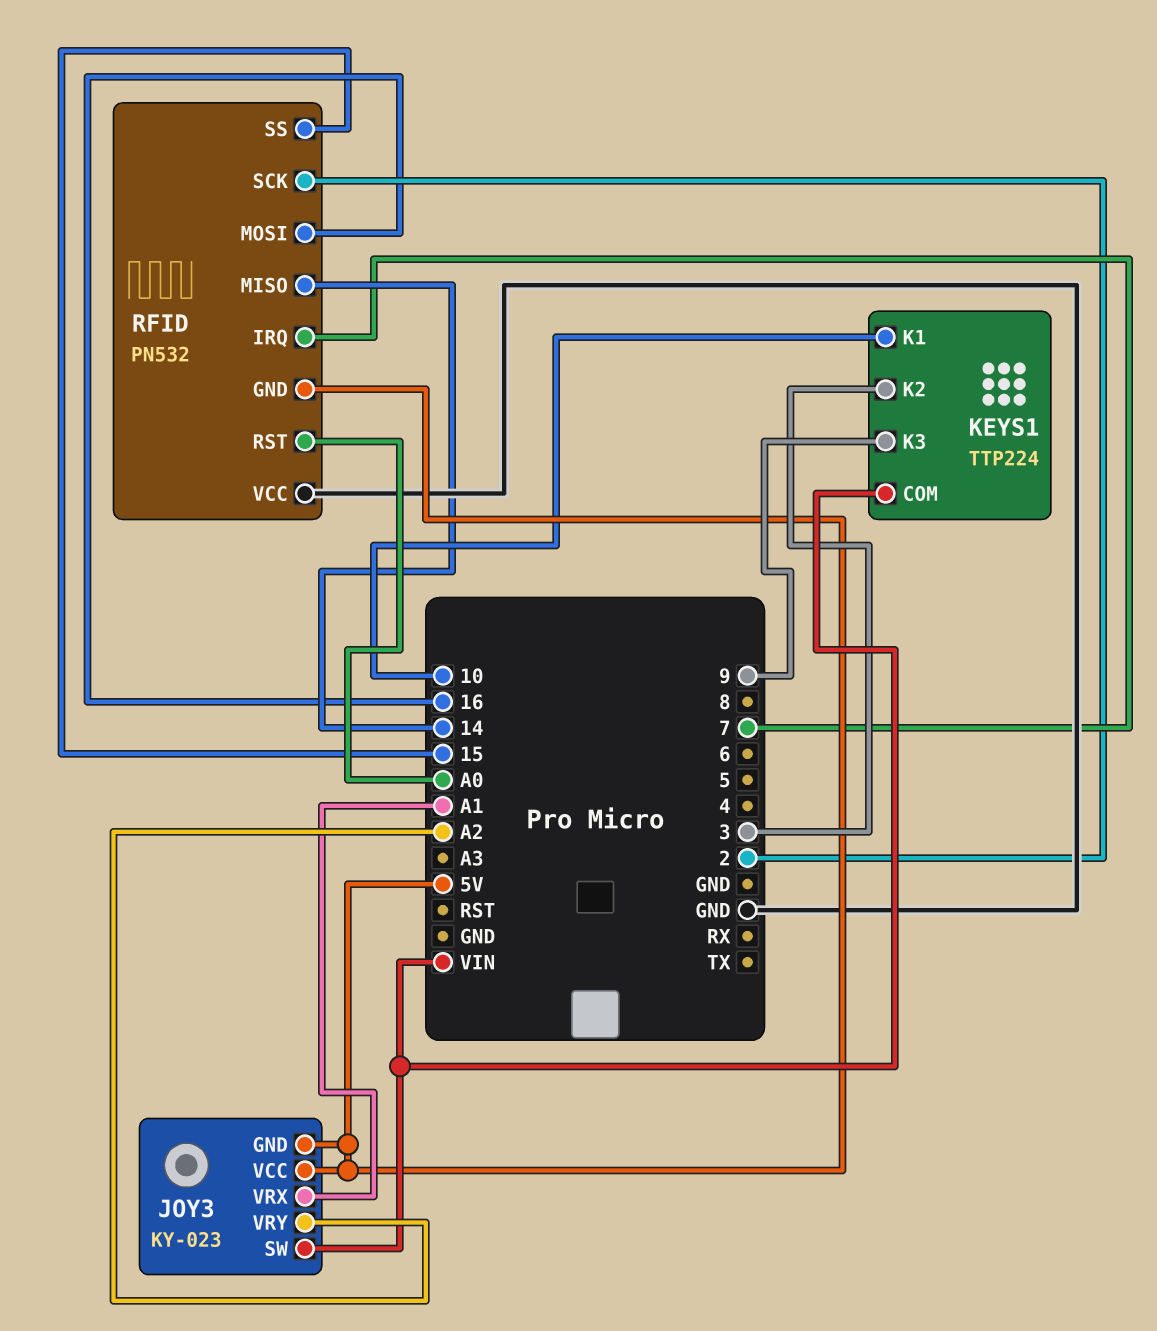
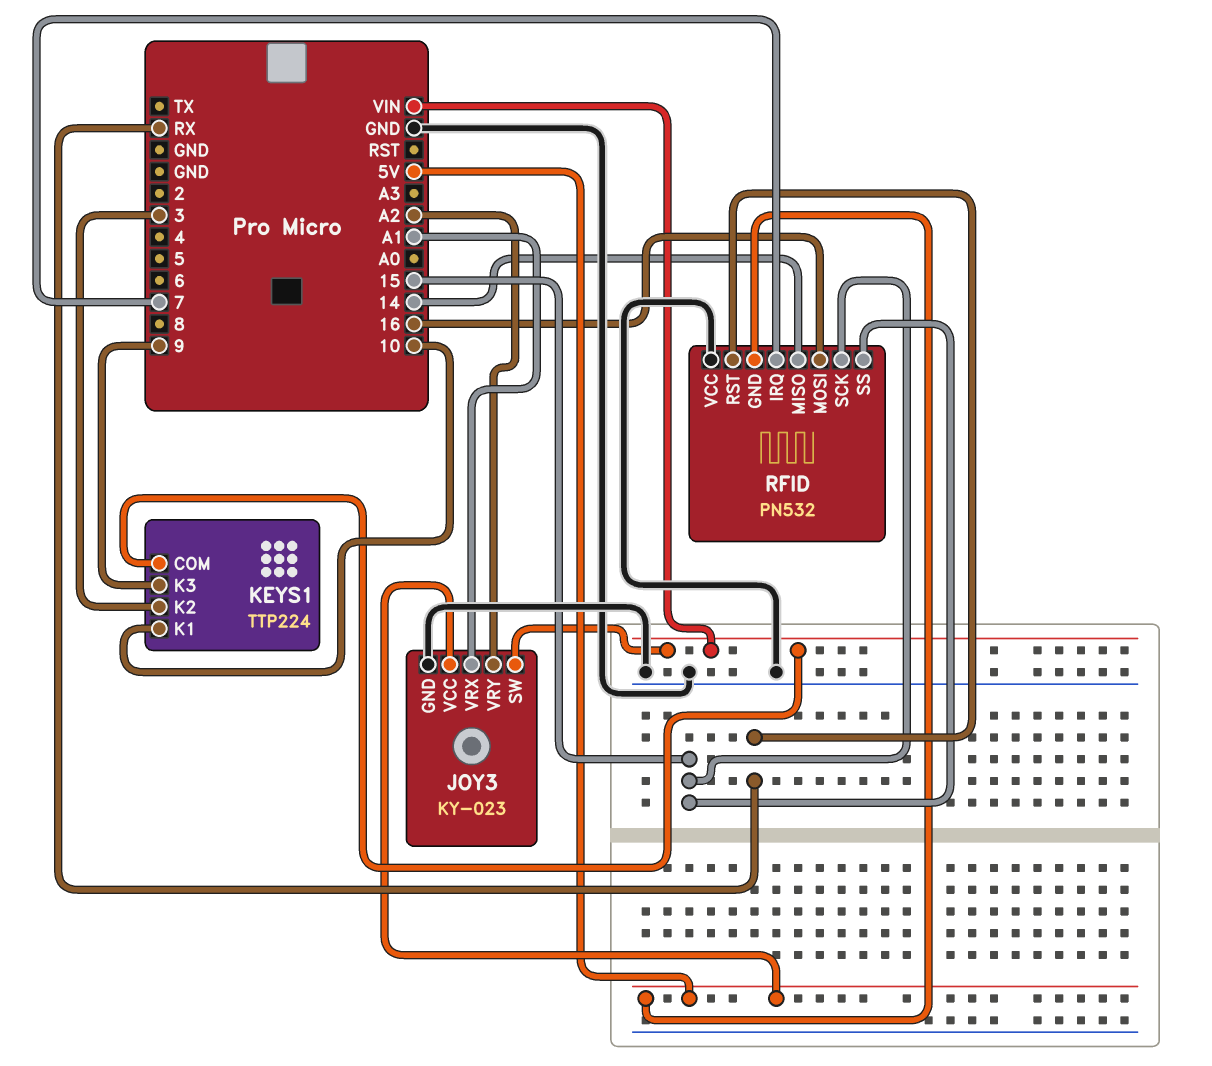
JOY3 pin GND: 5V -> GND
RFID pin RST: A0 -> RX
RFID pin SCK: 2 -> 15

